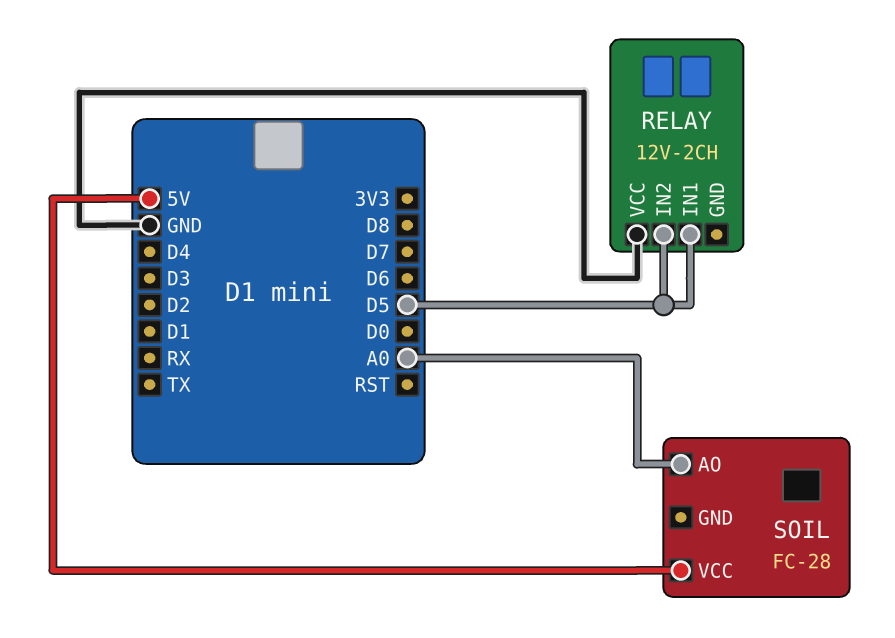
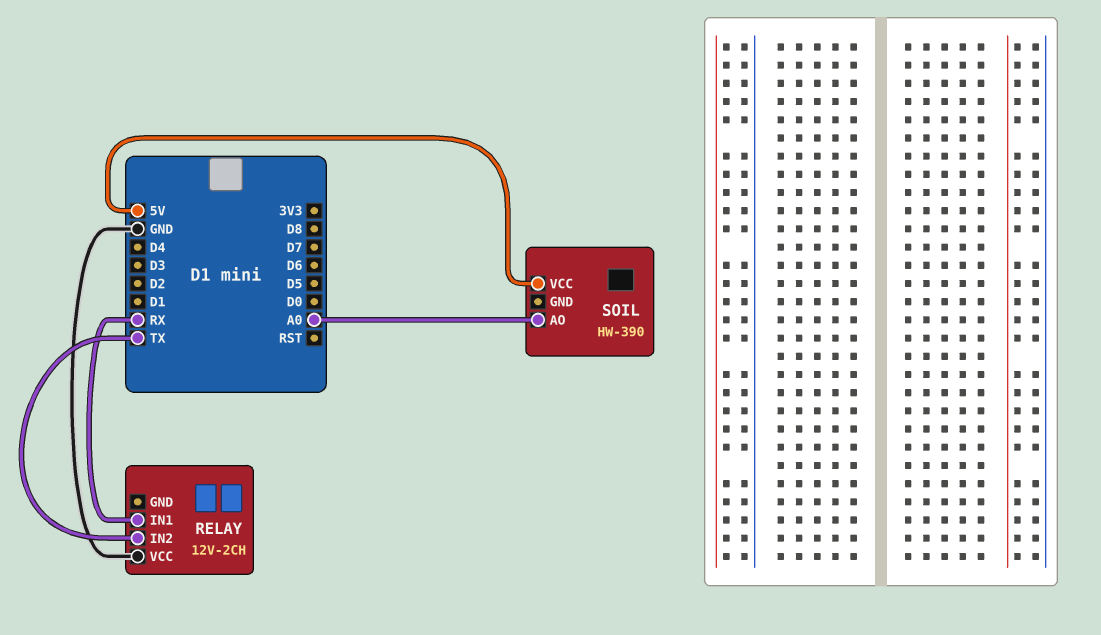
RELAY pin IN1: D5 -> RX
RELAY pin IN2: D5 -> TX
SOIL: FC-28 -> HW-390

